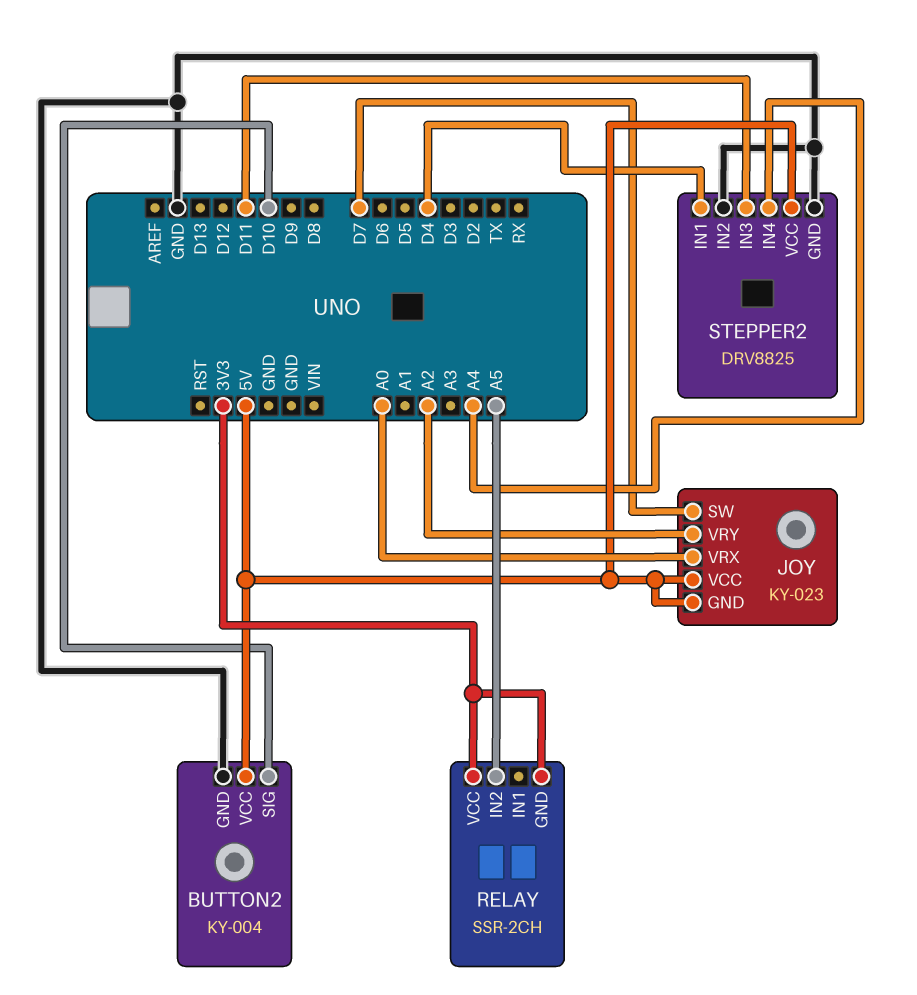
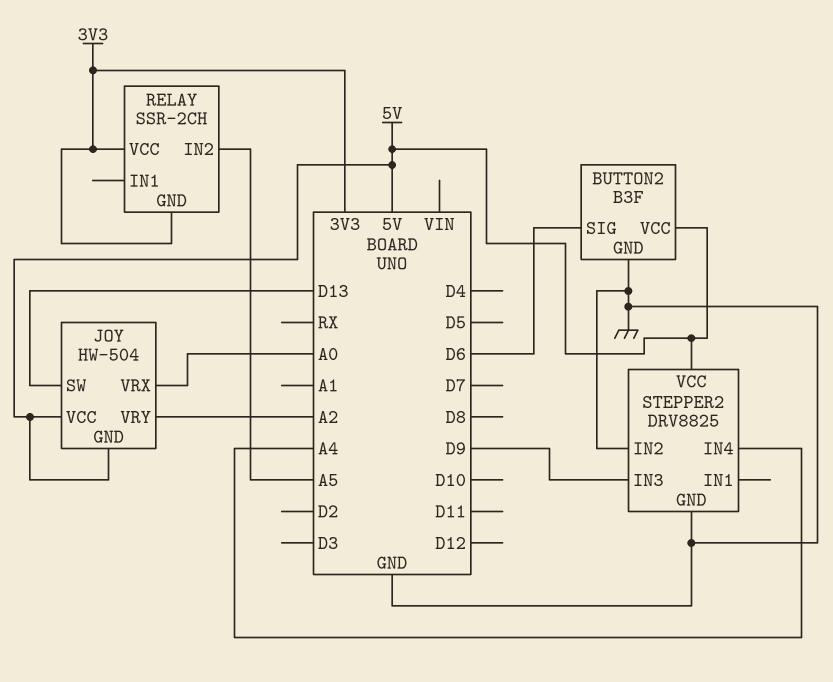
BUTTON2: KY-004 -> B3F
BUTTON2 pin SIG: D10 -> D6
JOY: KY-023 -> HW-504
JOY pin SW: D7 -> D13
STEPPER2 pin IN1: D4 -> none
STEPPER2 pin IN3: D11 -> D9

